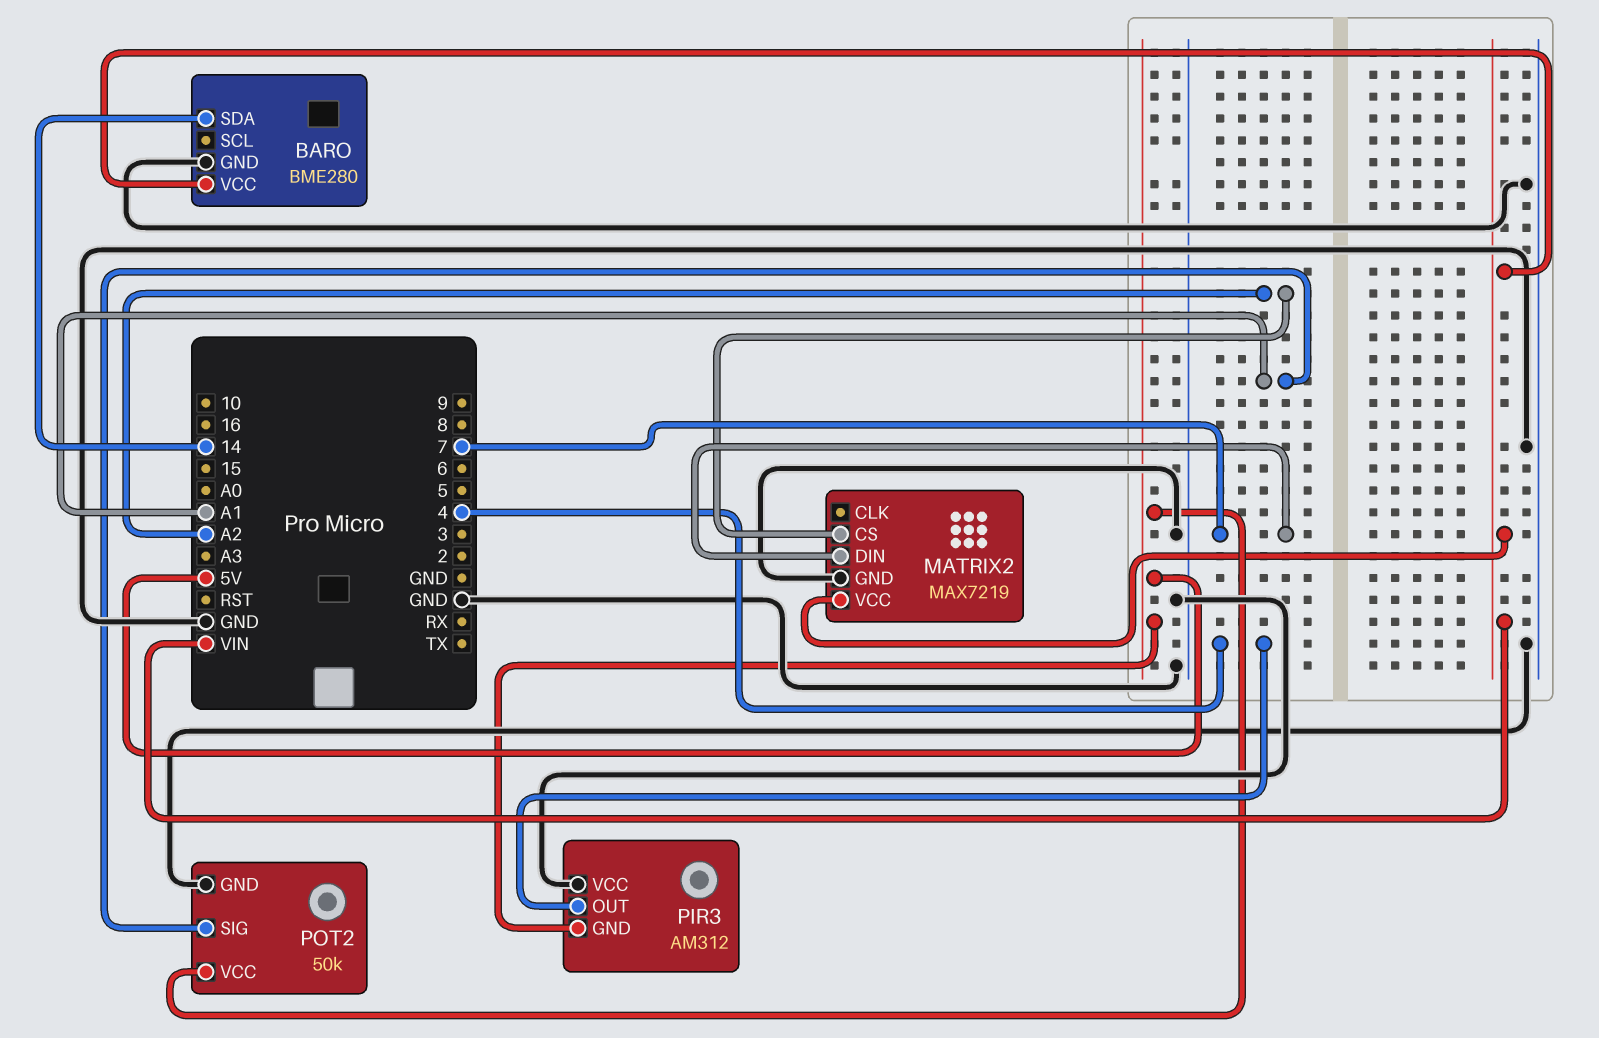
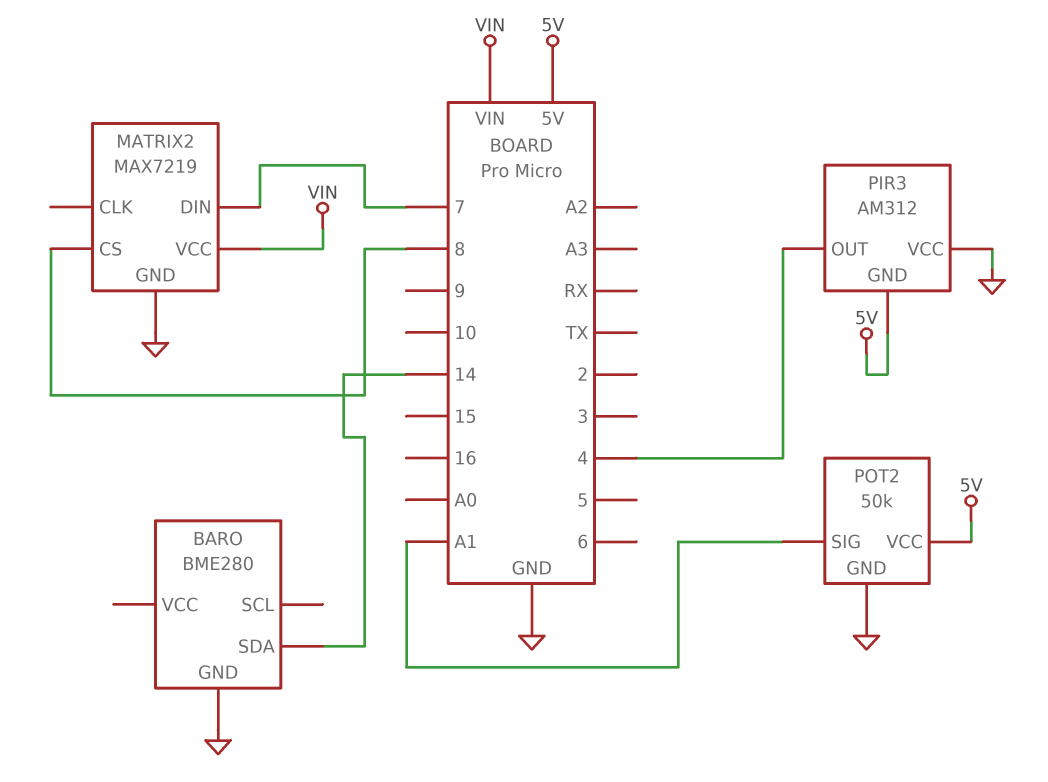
BARO pin VCC: VIN -> none
MATRIX2 pin CS: A2 -> 8

